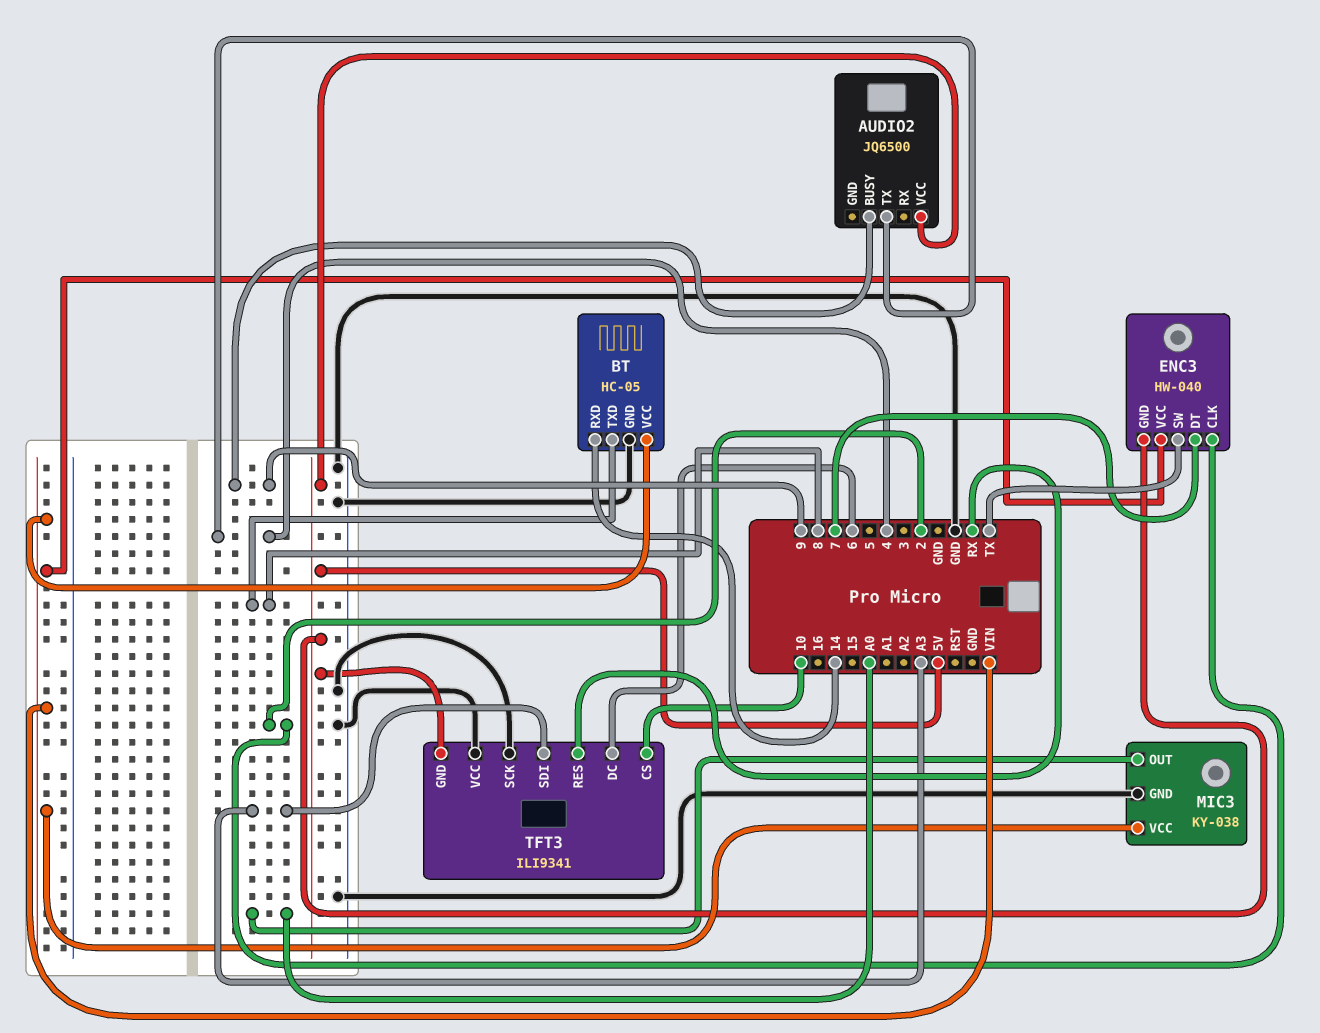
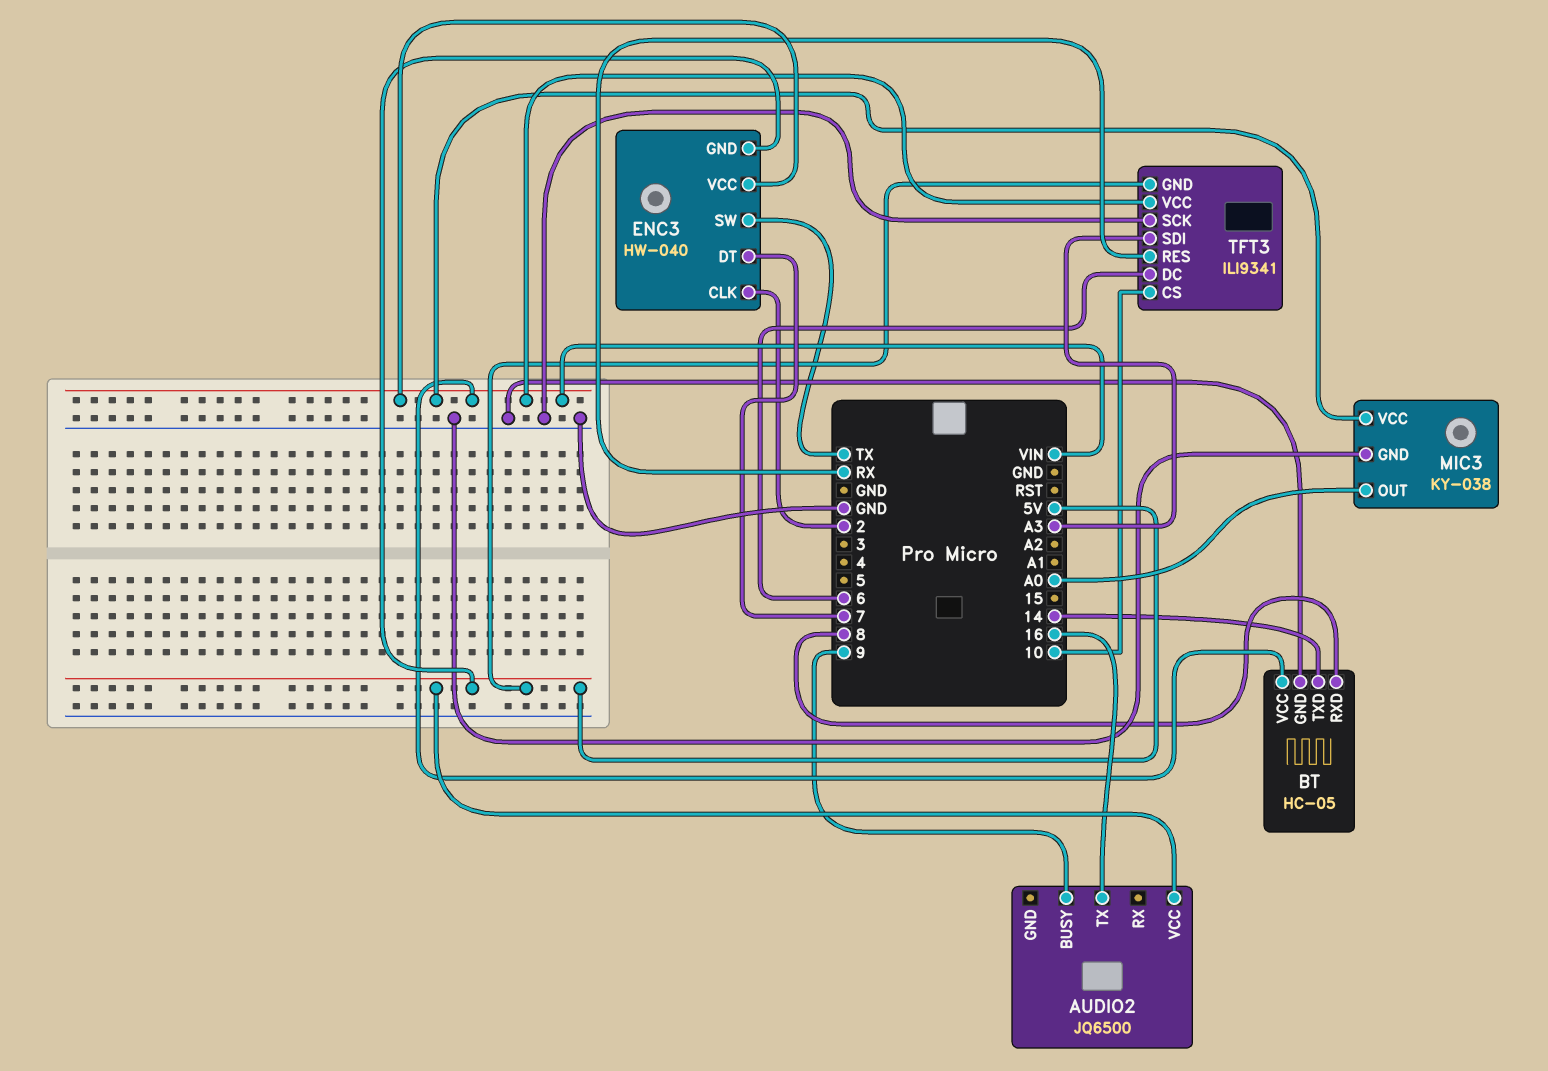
AUDIO2 pin TX: 4 -> 16
BT pin RXD: 14 -> 8
BT pin TXD: 8 -> 14
TFT3 pin VCC: GND -> VIN

